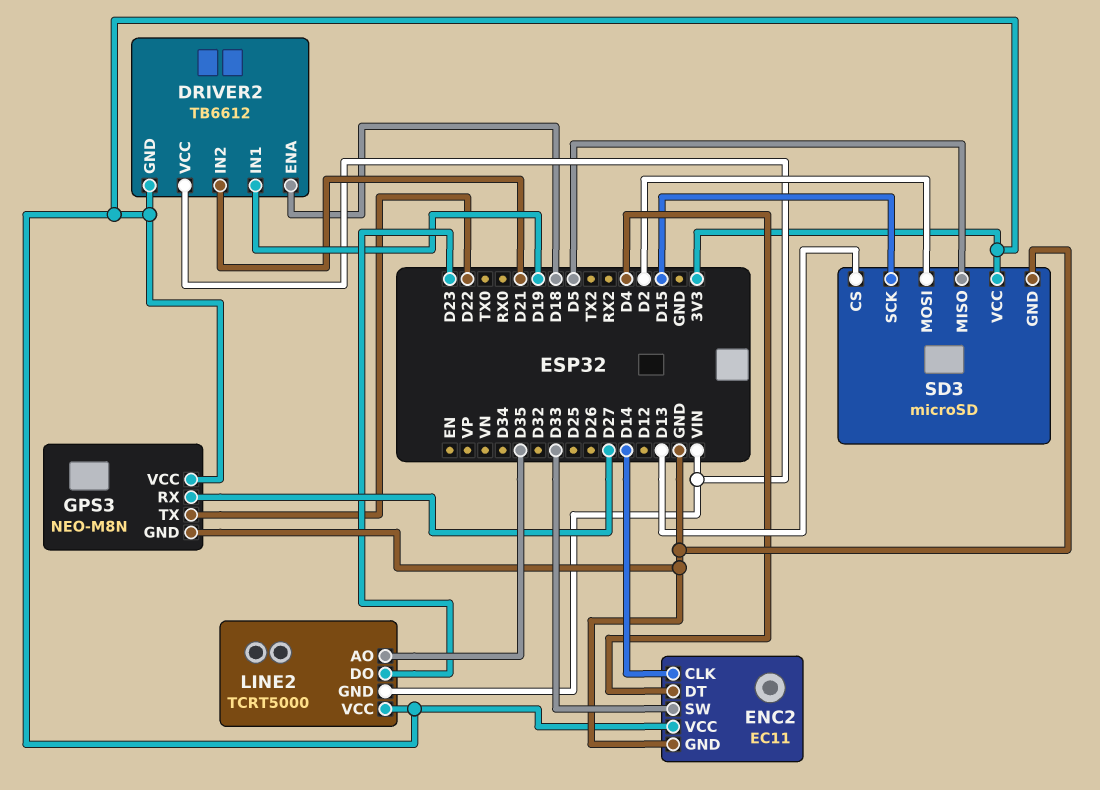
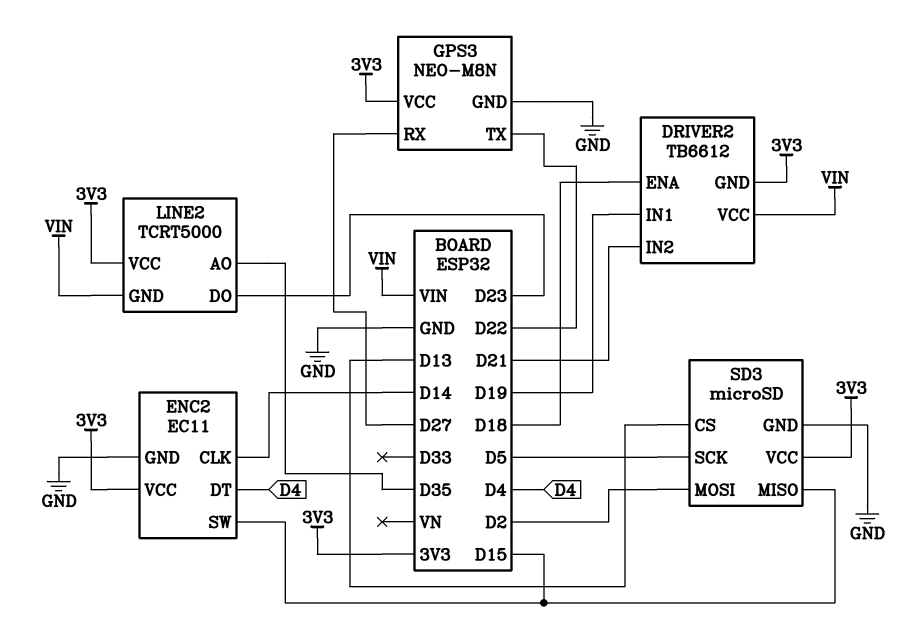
ENC2 pin SW: D33 -> D15
SD3 pin MISO: D5 -> D15
SD3 pin SCK: D15 -> D5

